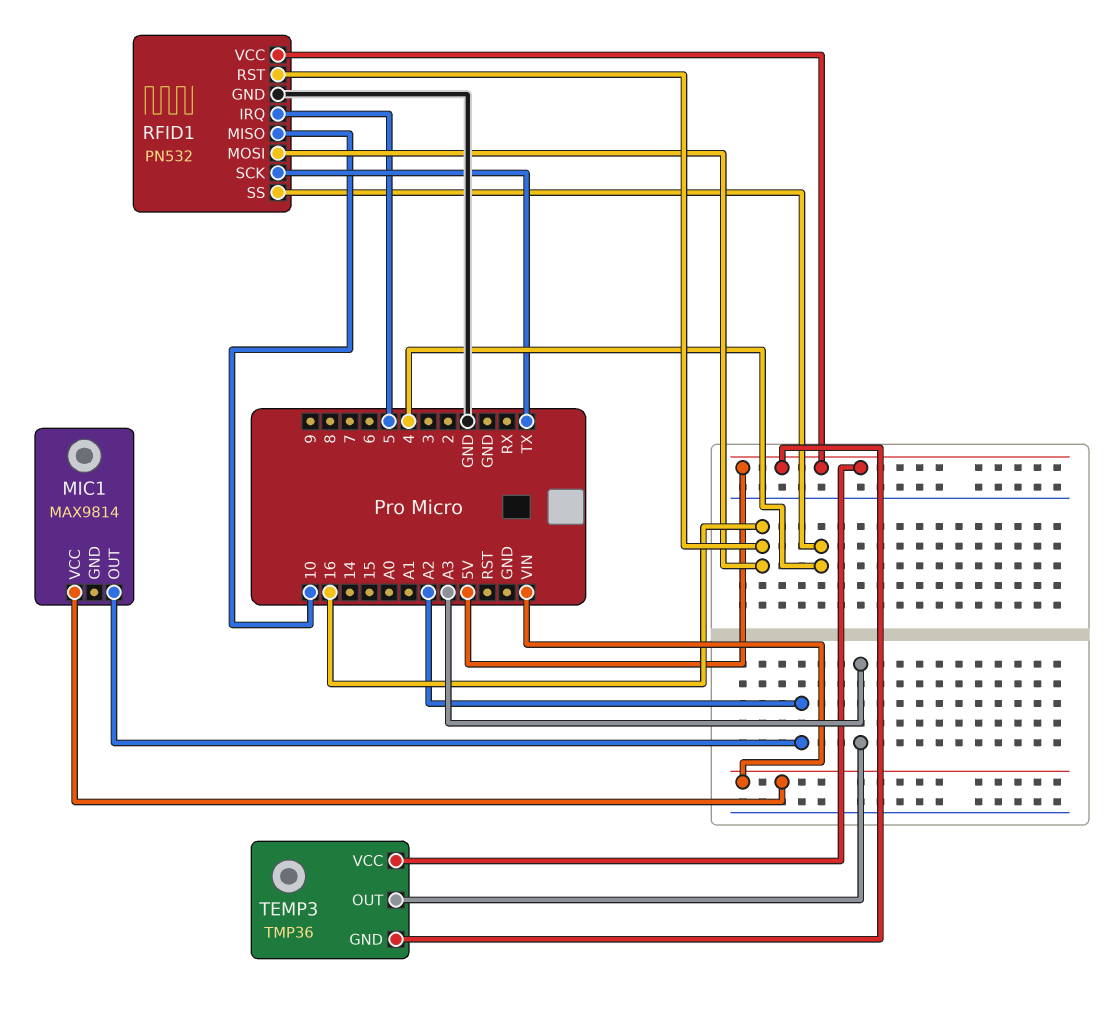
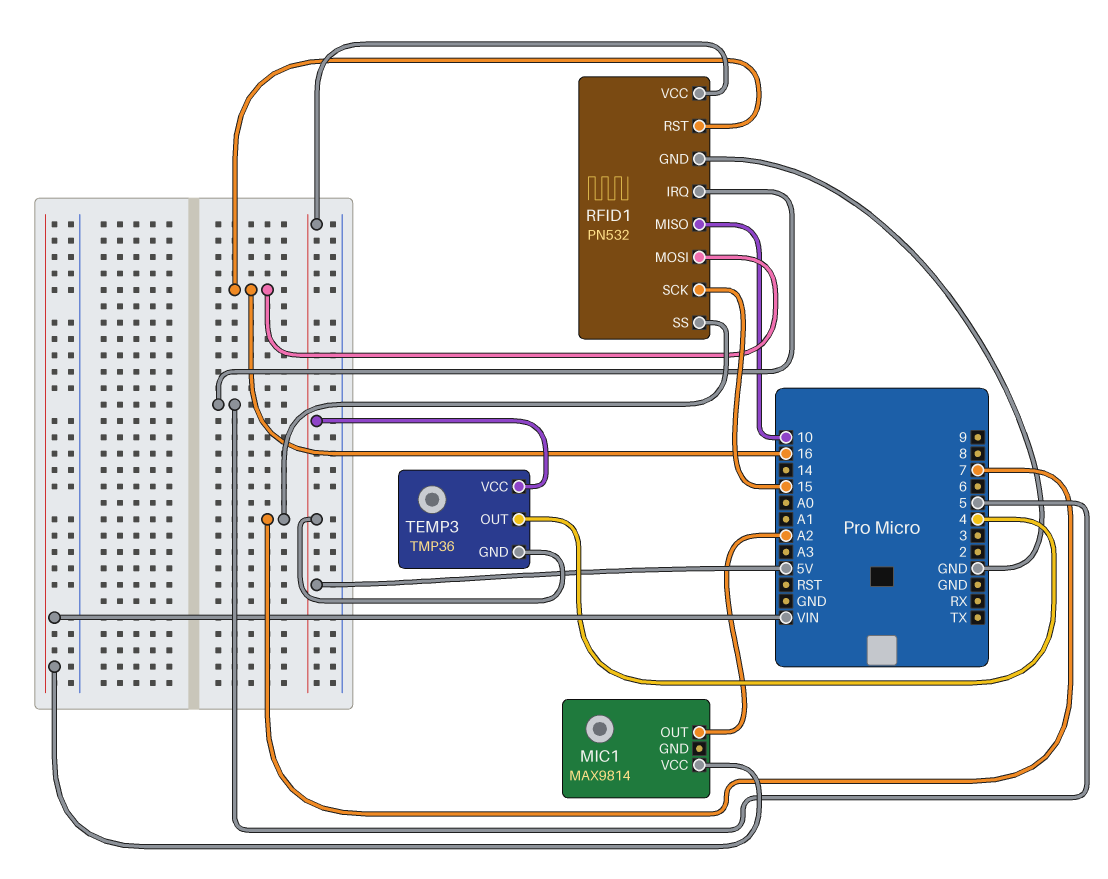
RFID1 pin SCK: TX -> 15
RFID1 pin SS: 4 -> 7
TEMP3 pin OUT: A3 -> 4

